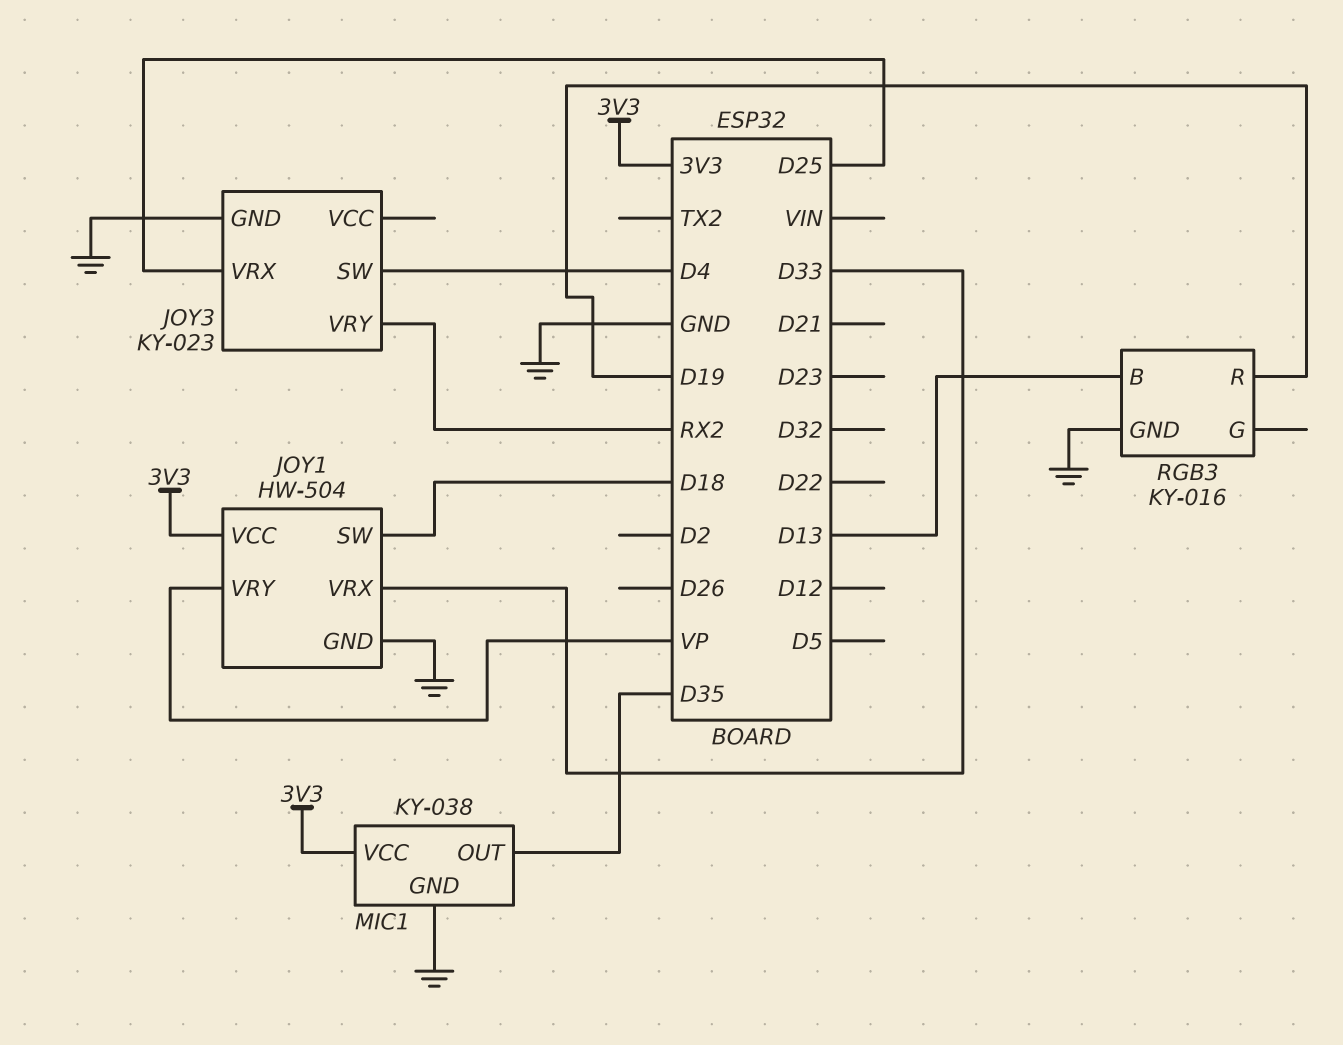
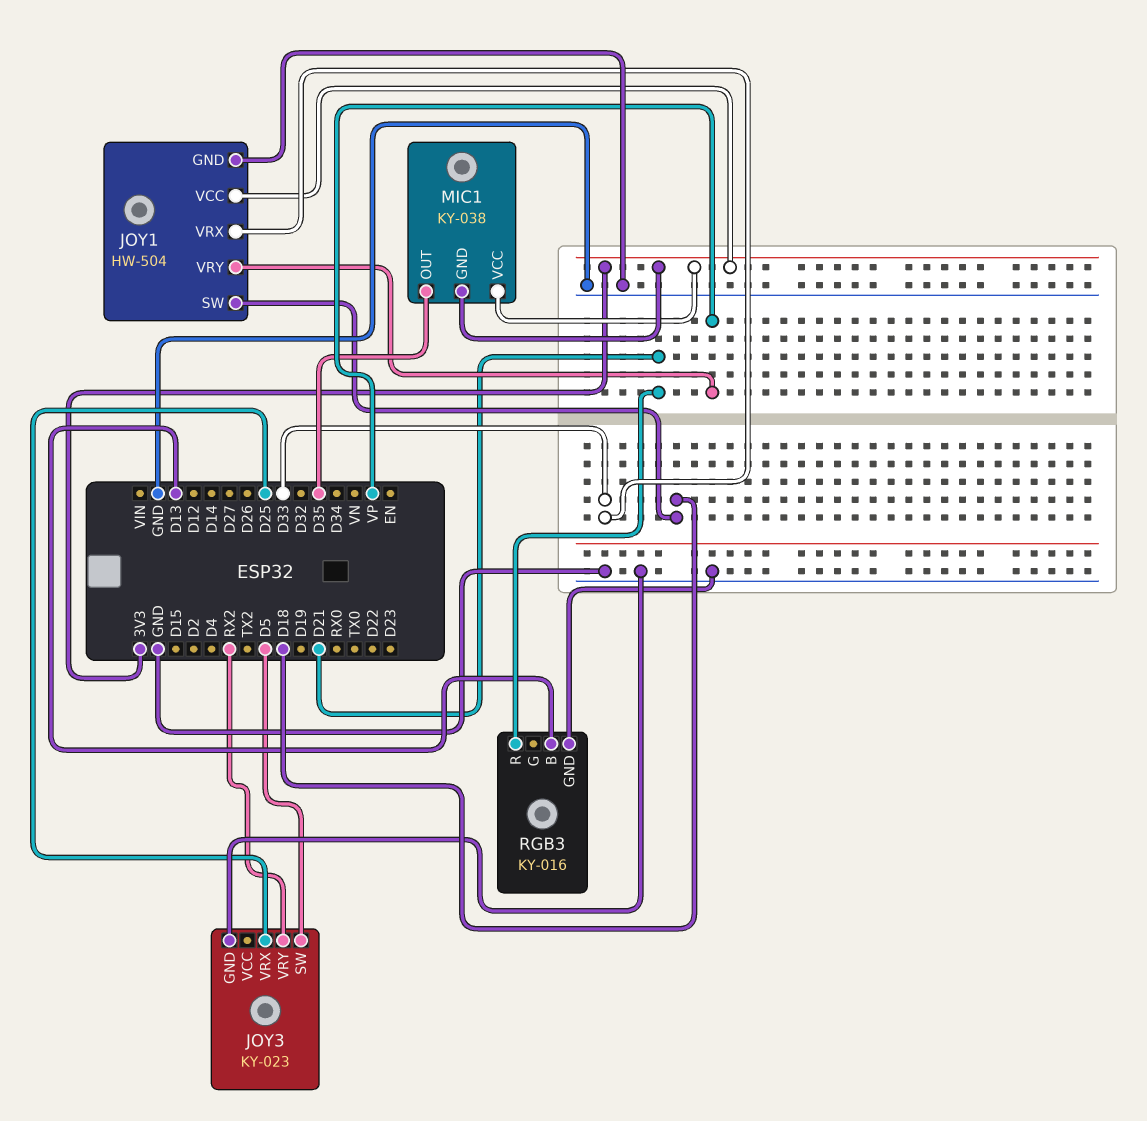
JOY3 pin SW: D4 -> D5
MIC1 pin GND: GND -> 3V3
RGB3 pin R: D19 -> D21

